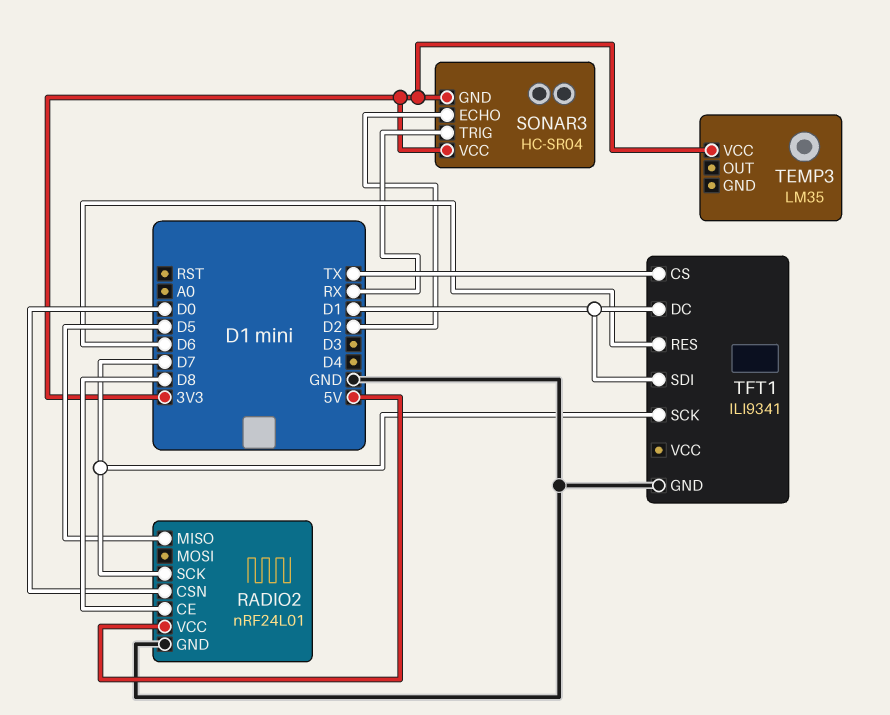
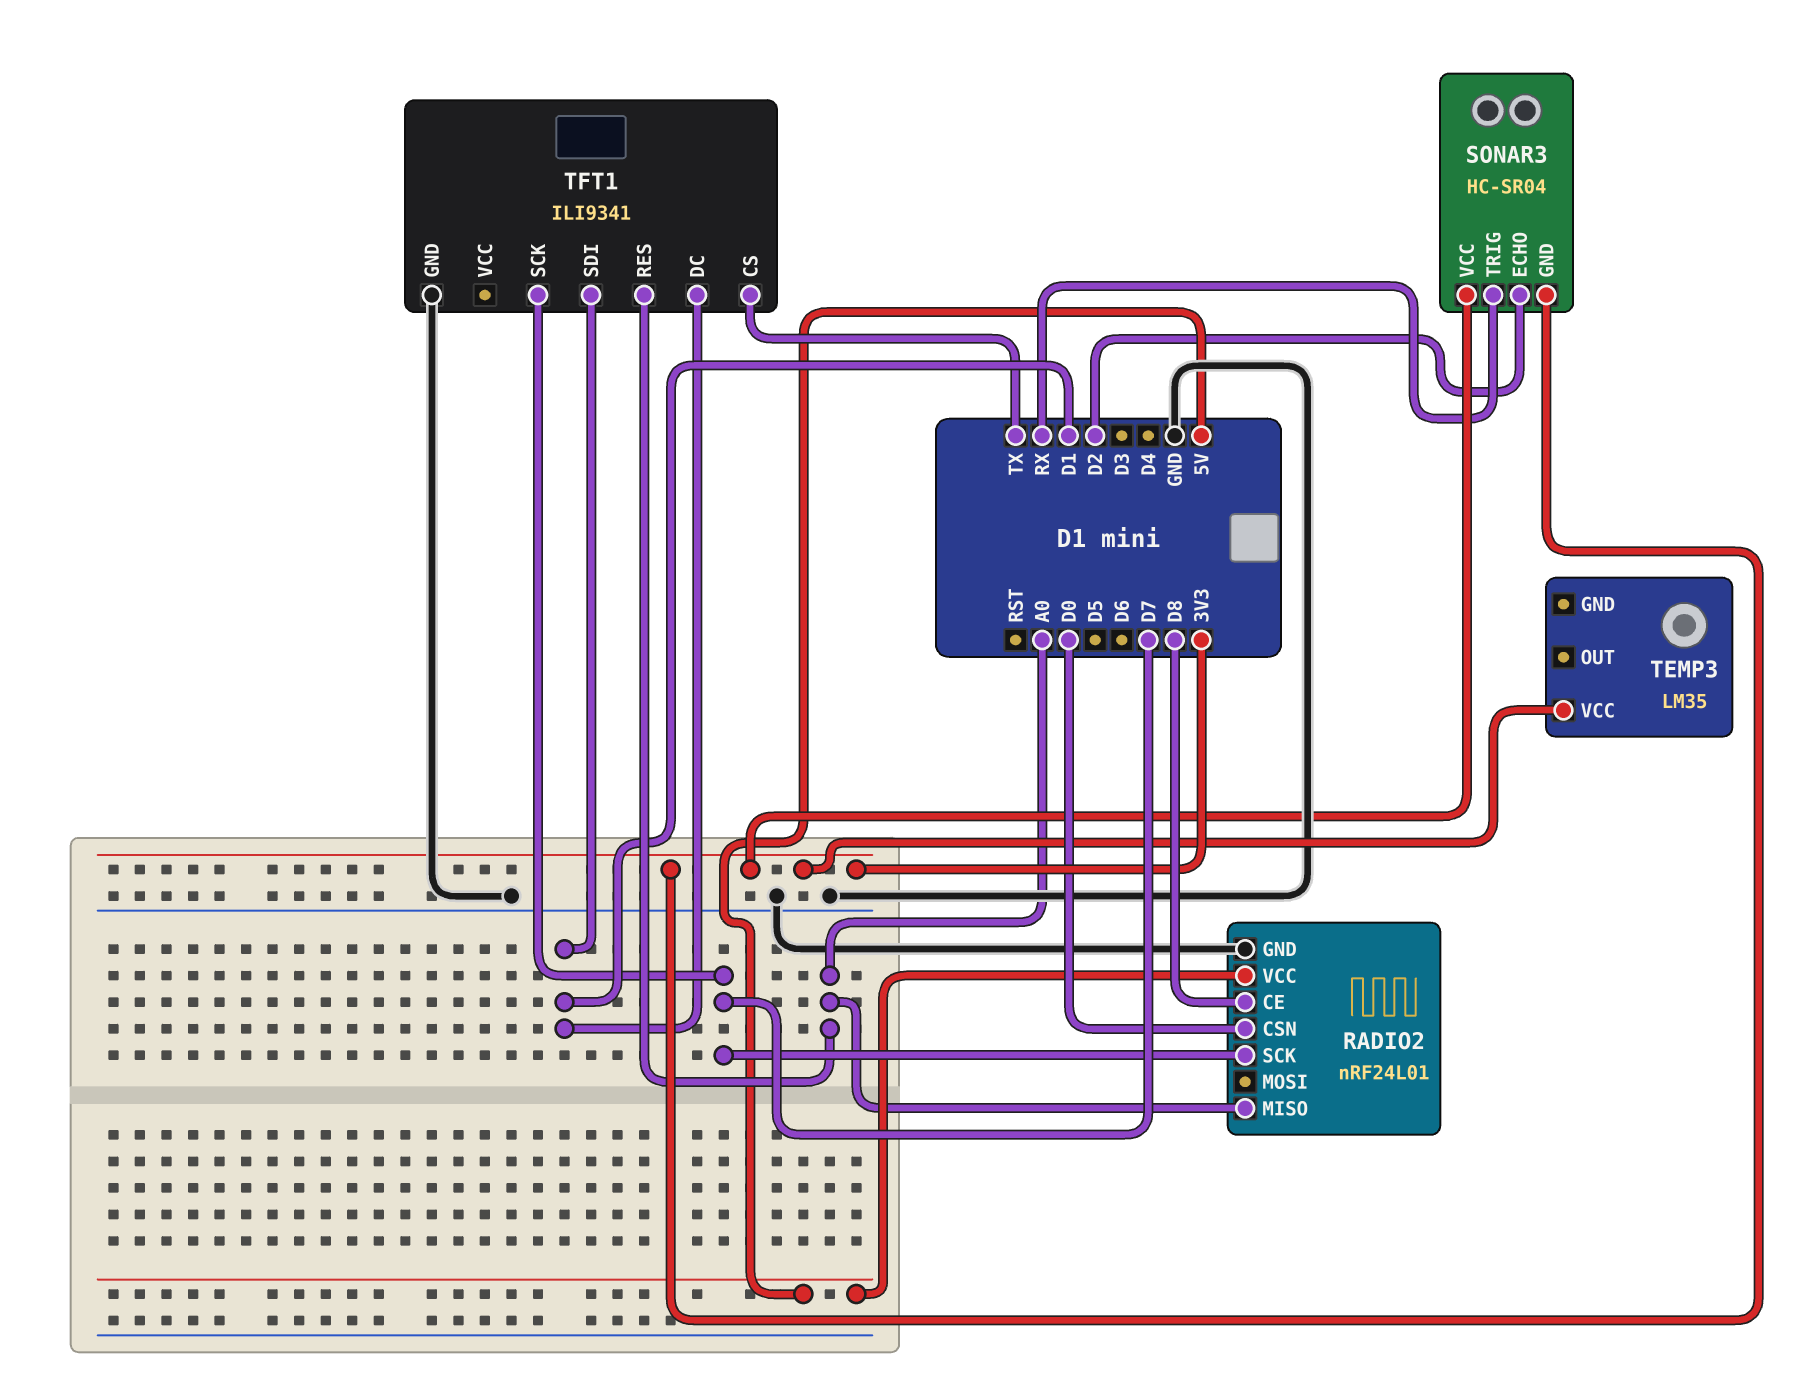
RADIO2 pin MISO: D5 -> A0
TFT1 pin RES: D6 -> A0

